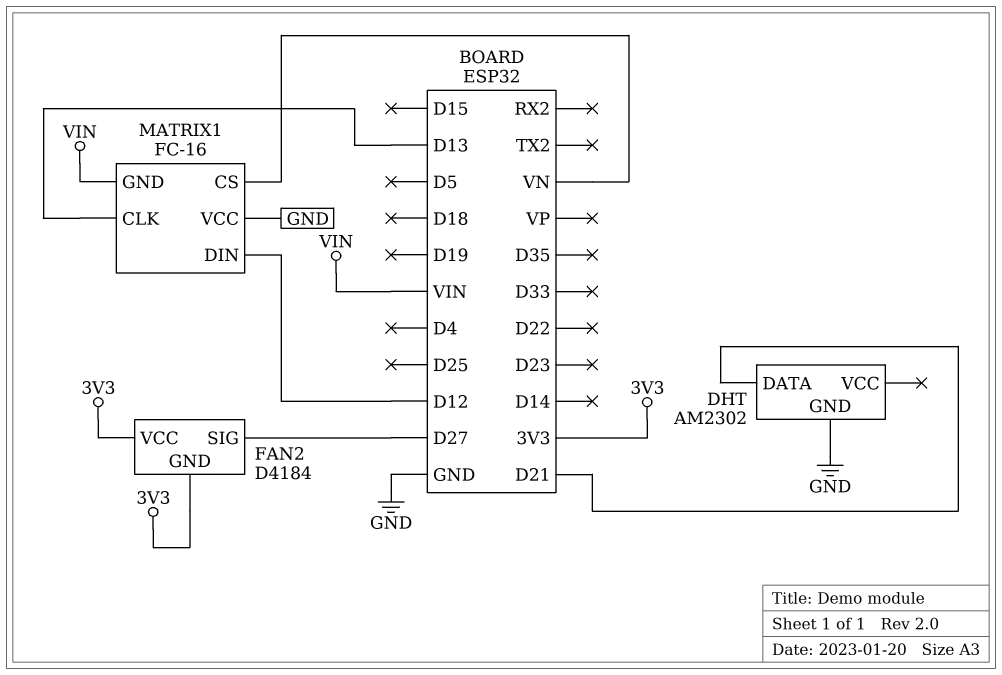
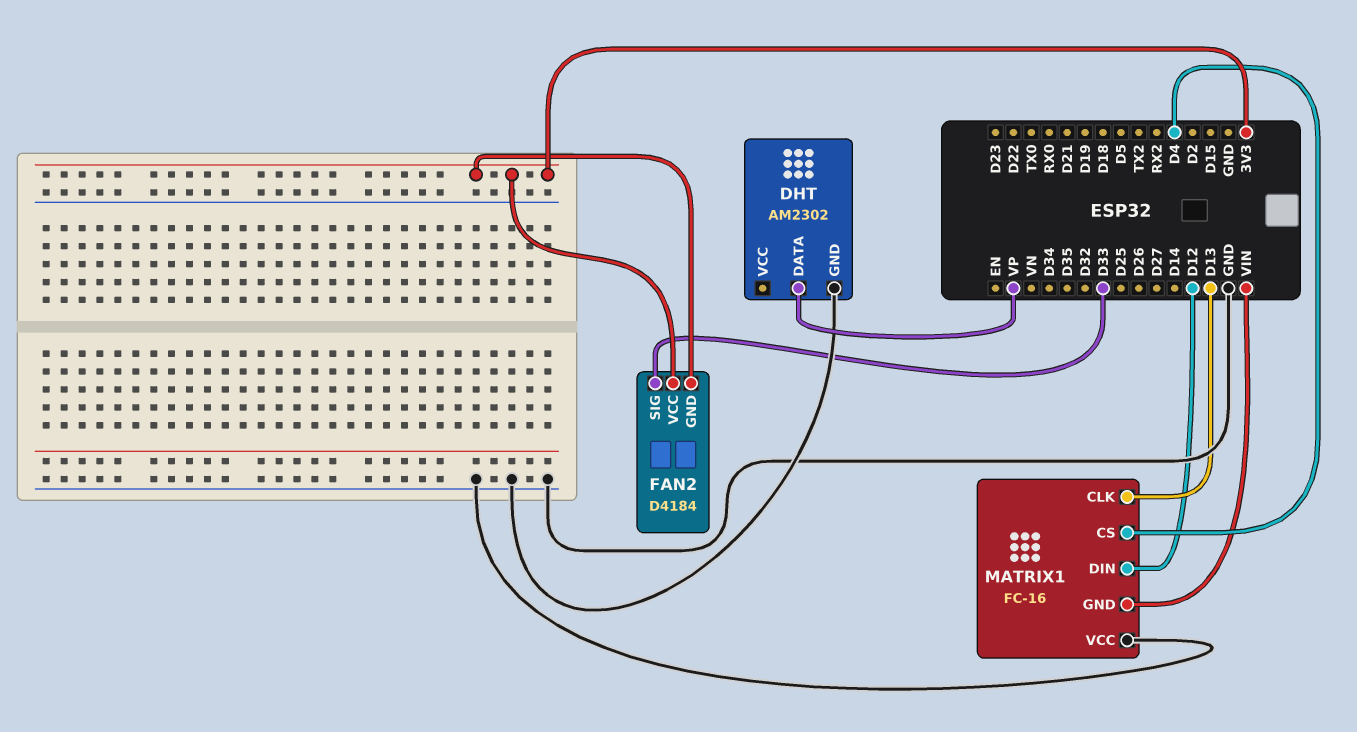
DHT pin DATA: D21 -> VP
FAN2 pin SIG: D27 -> D33
MATRIX1 pin CS: VN -> D4

